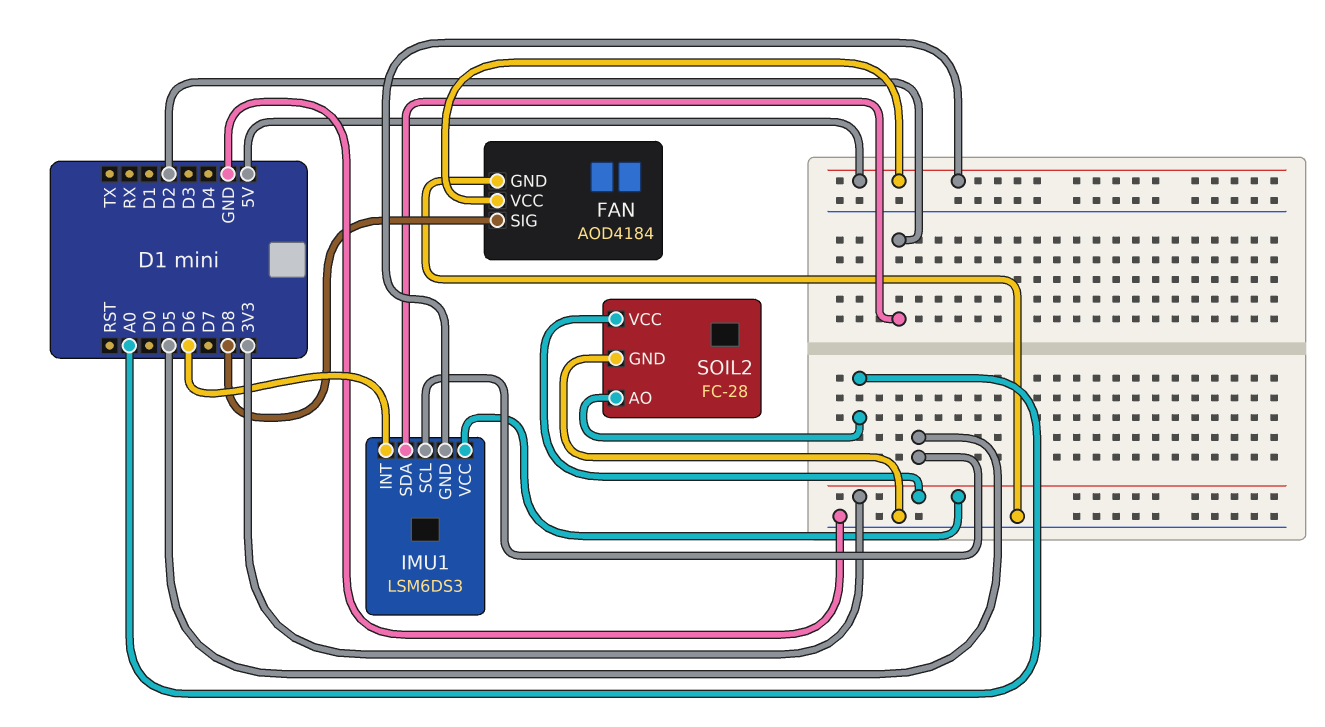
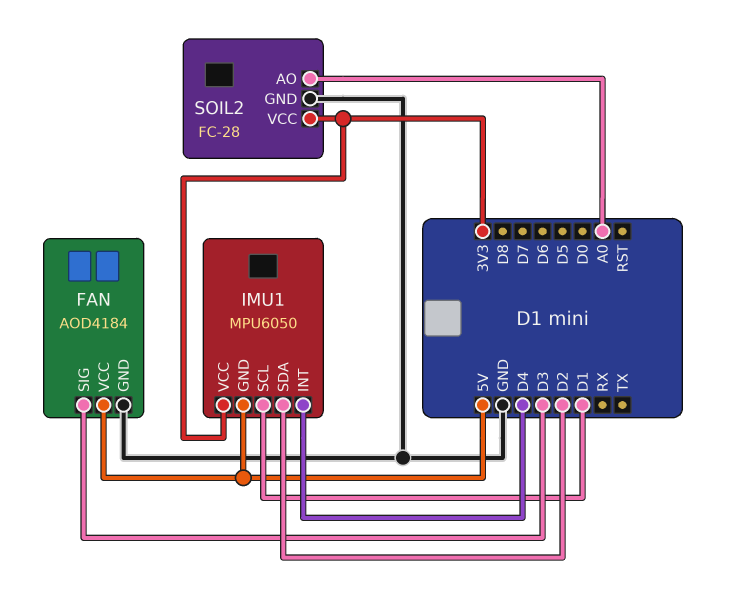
FAN pin SIG: D8 -> D3
IMU1: LSM6DS3 -> MPU6050
IMU1 pin INT: D6 -> D4
IMU1 pin SCL: D5 -> D1

